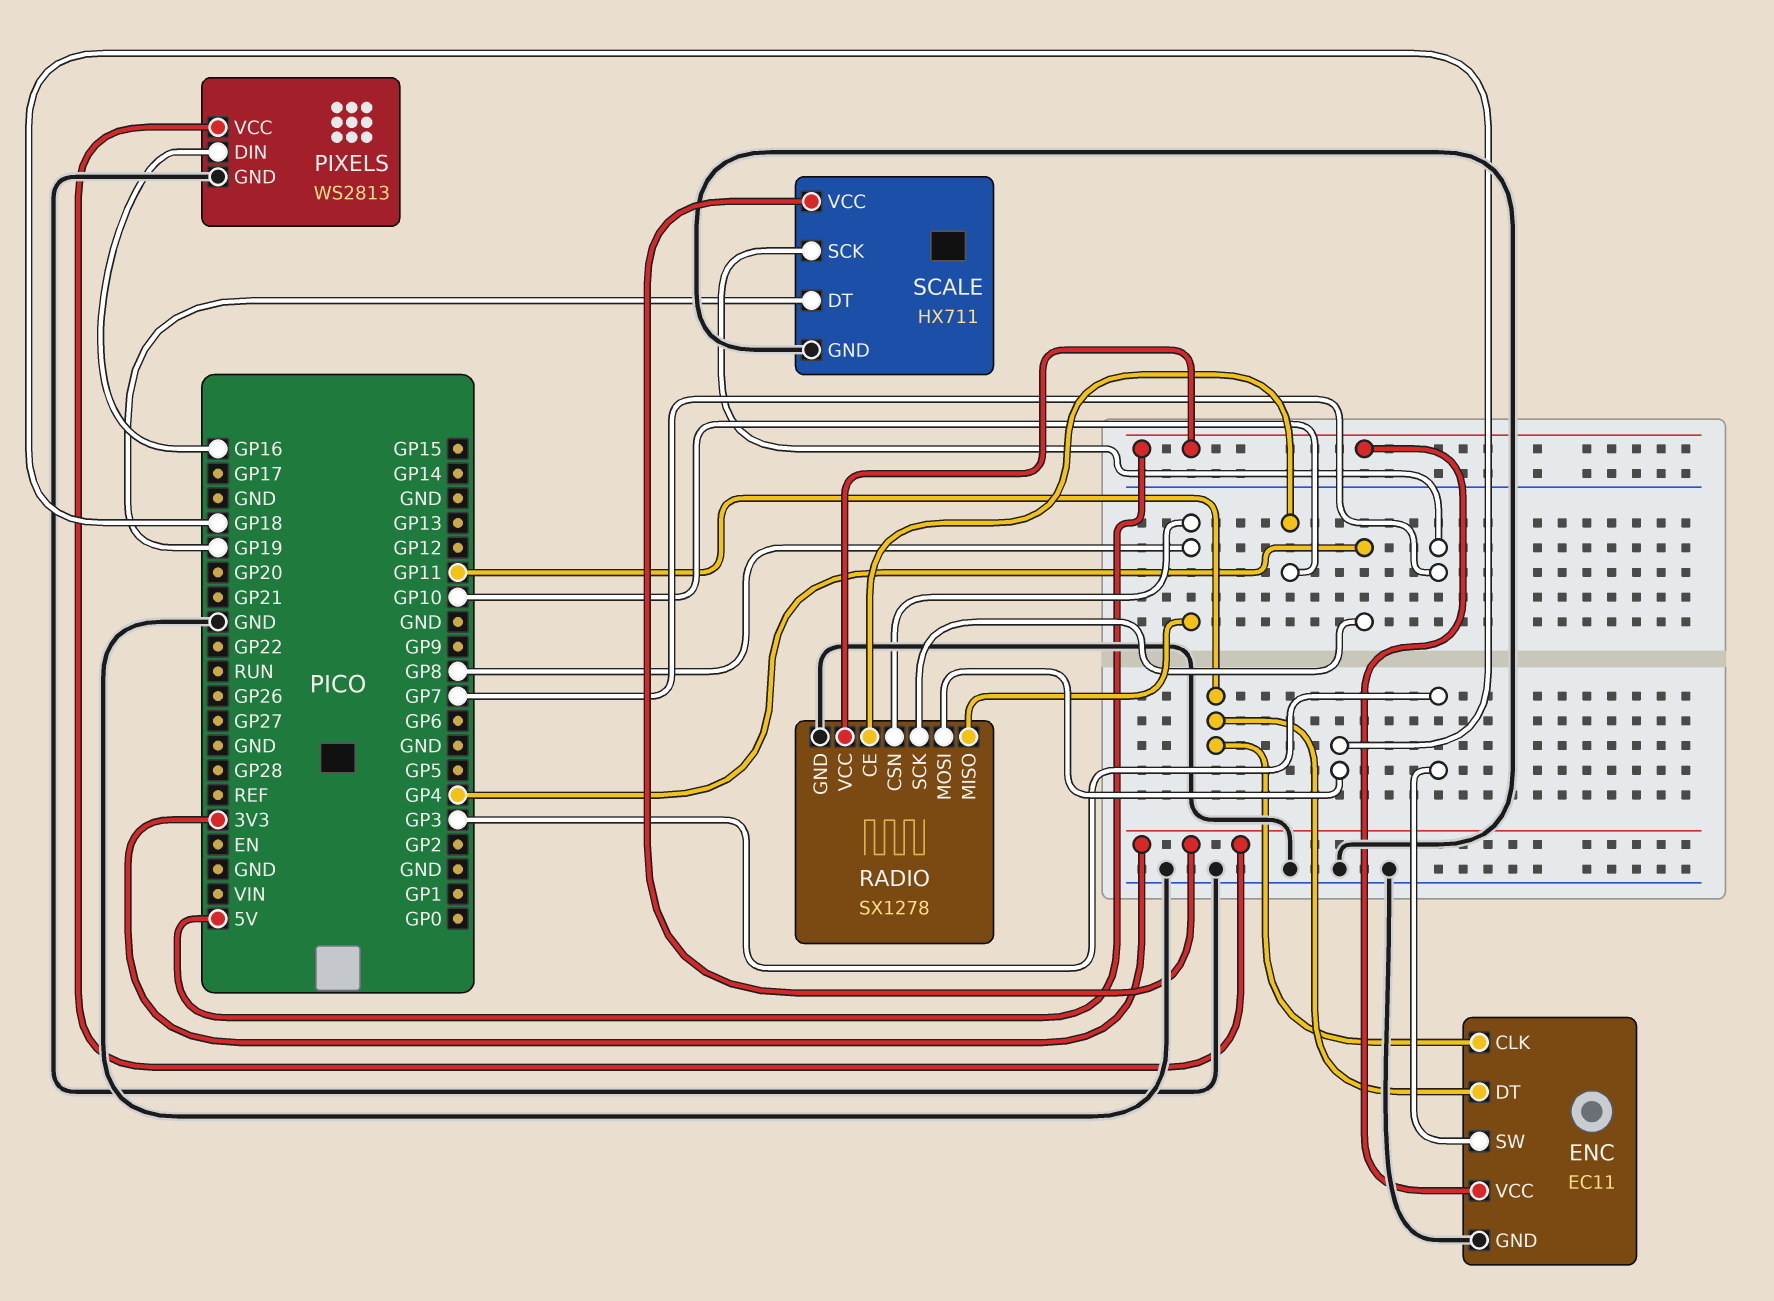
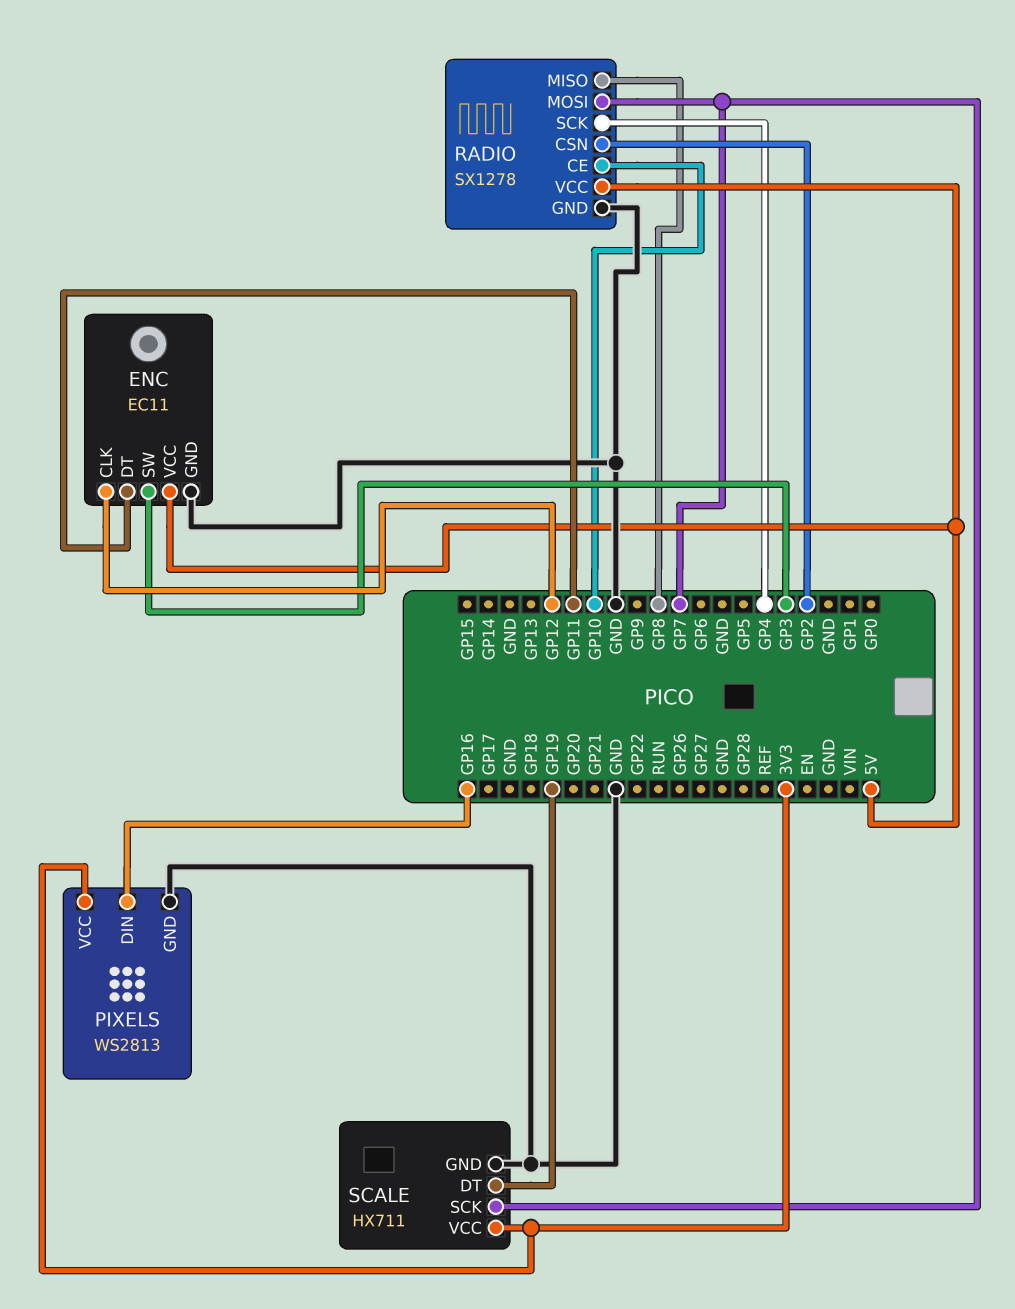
ENC pin CLK: GP11 -> GP12
RADIO pin CSN: GP8 -> GP2
RADIO pin MOSI: GP18 -> GP7

